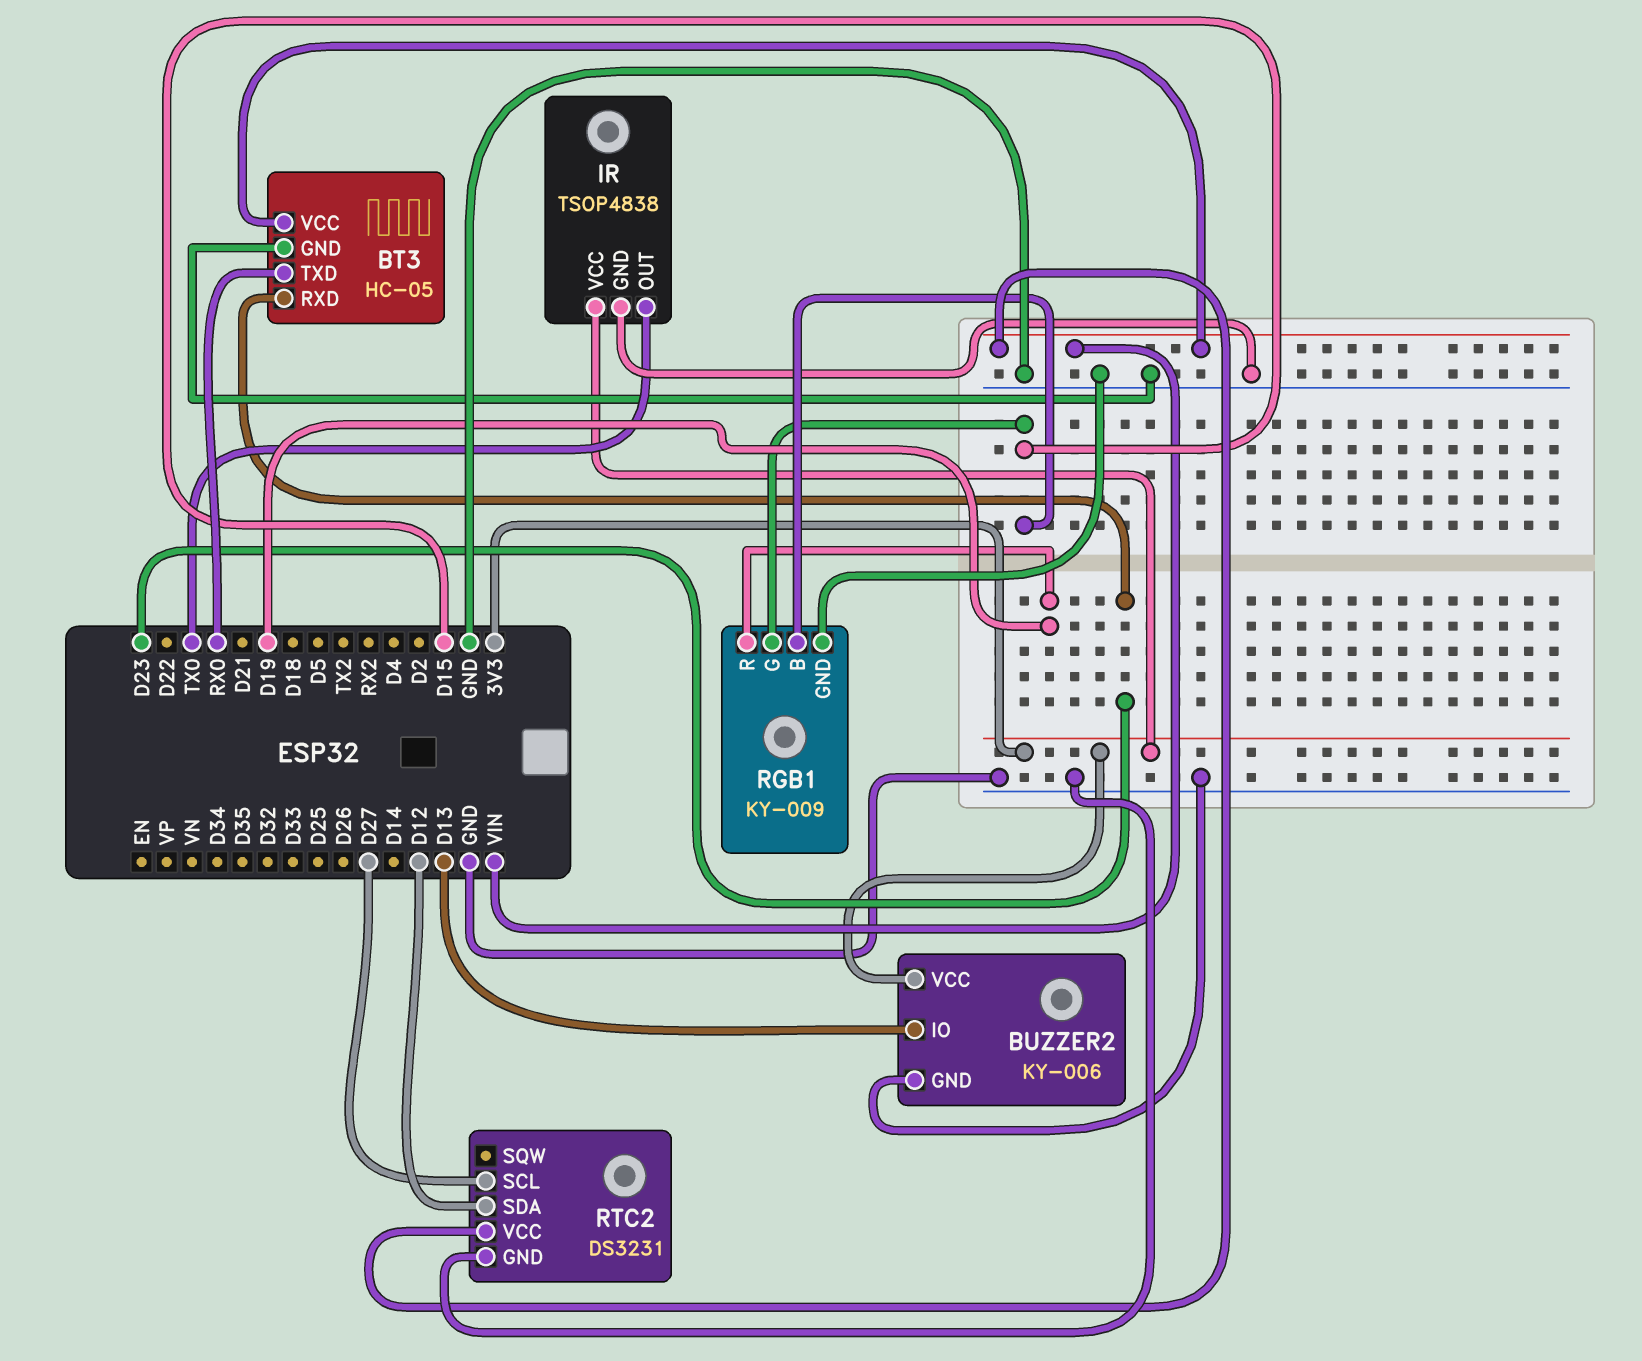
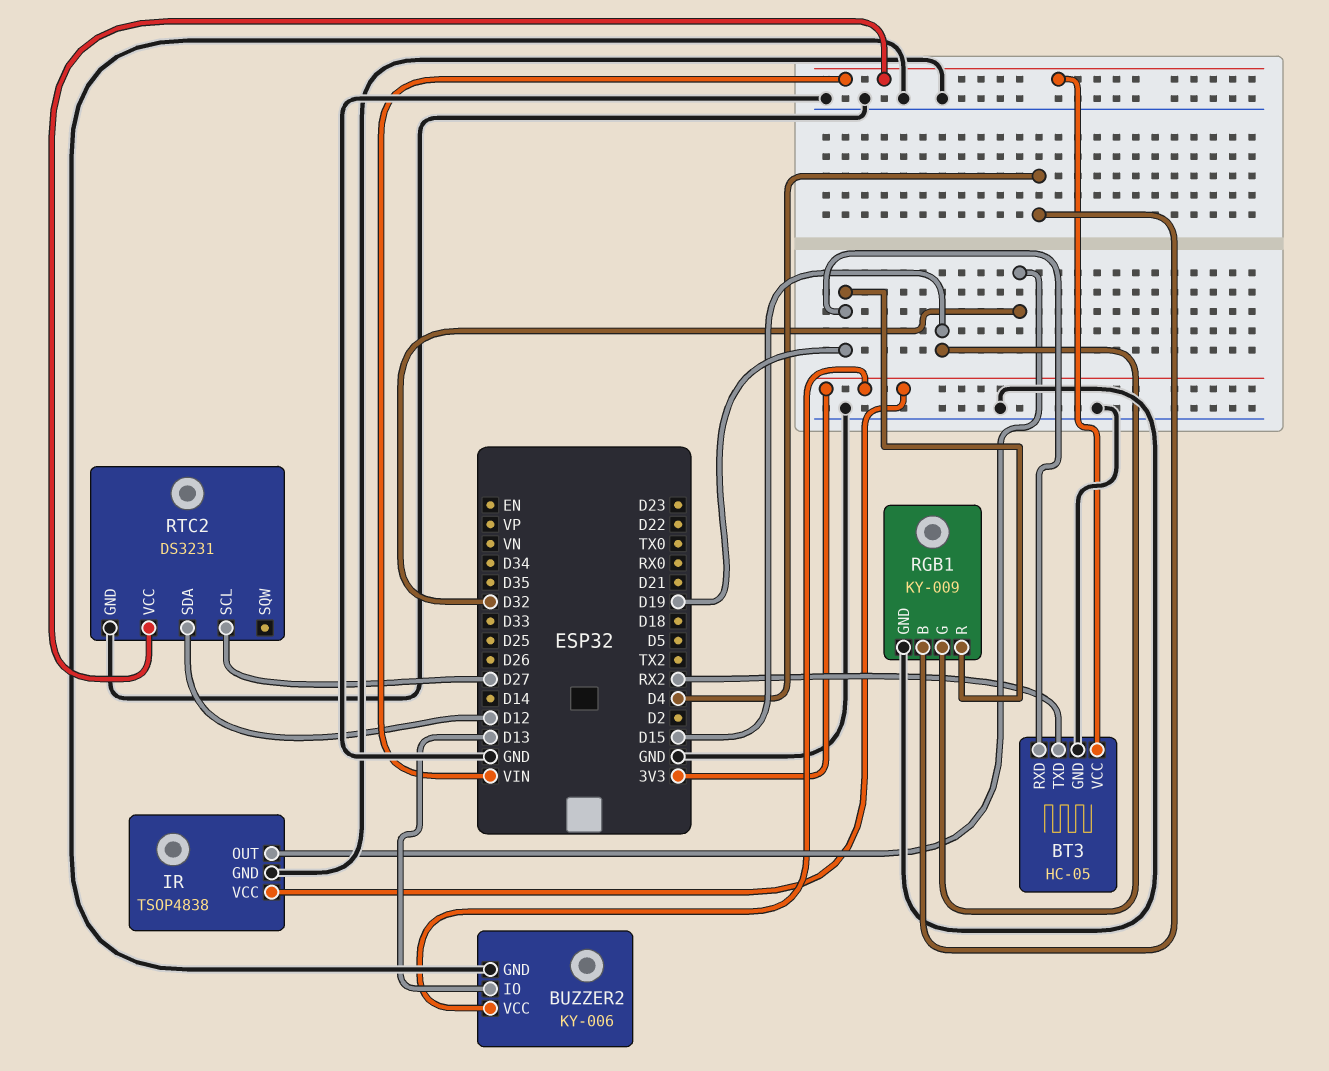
BT3 pin RXD: D23 -> D19
BT3 pin TXD: RX0 -> RX2
IR pin OUT: TX0 -> D32
RGB1 pin B: D15 -> D4

